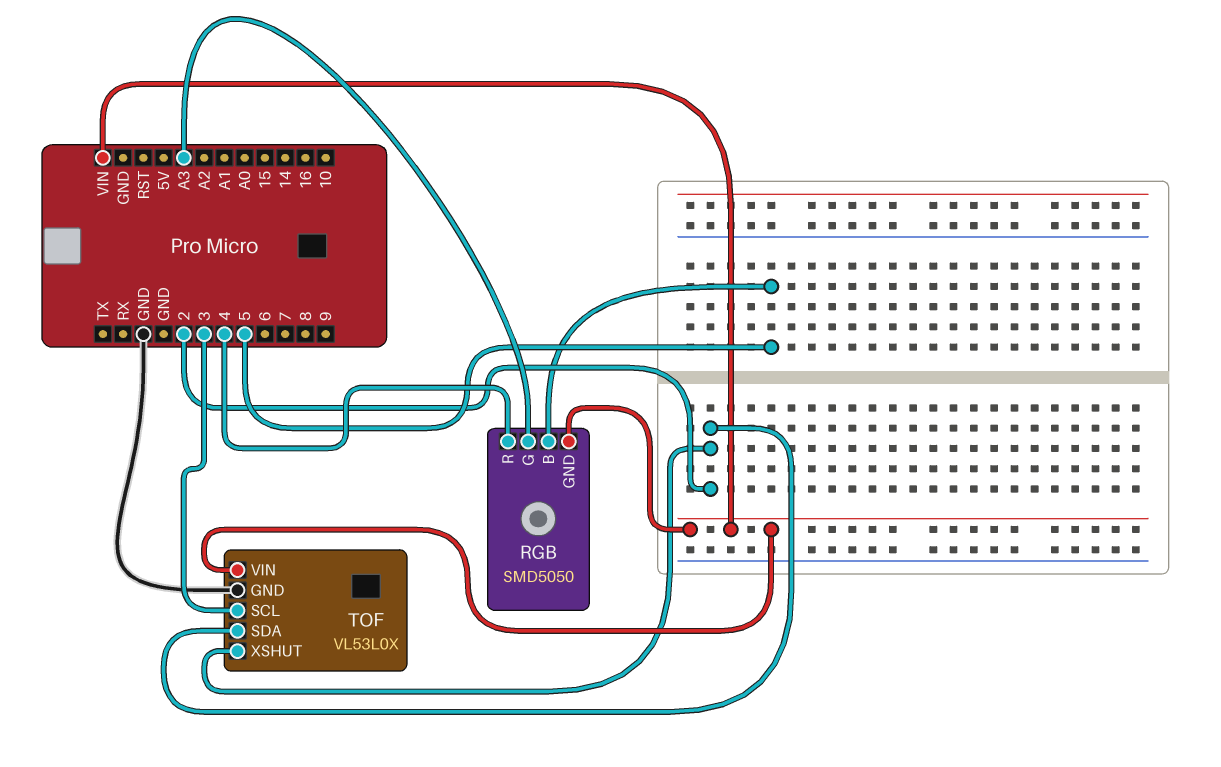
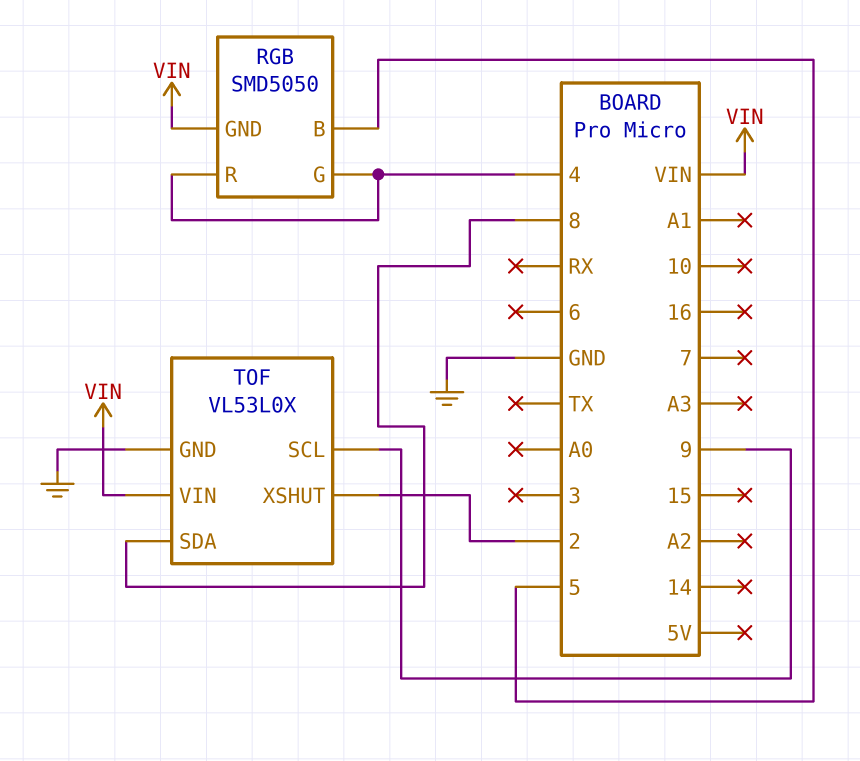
RGB pin G: A3 -> 4
TOF pin SCL: 3 -> 9
TOF pin SDA: 2 -> 8

